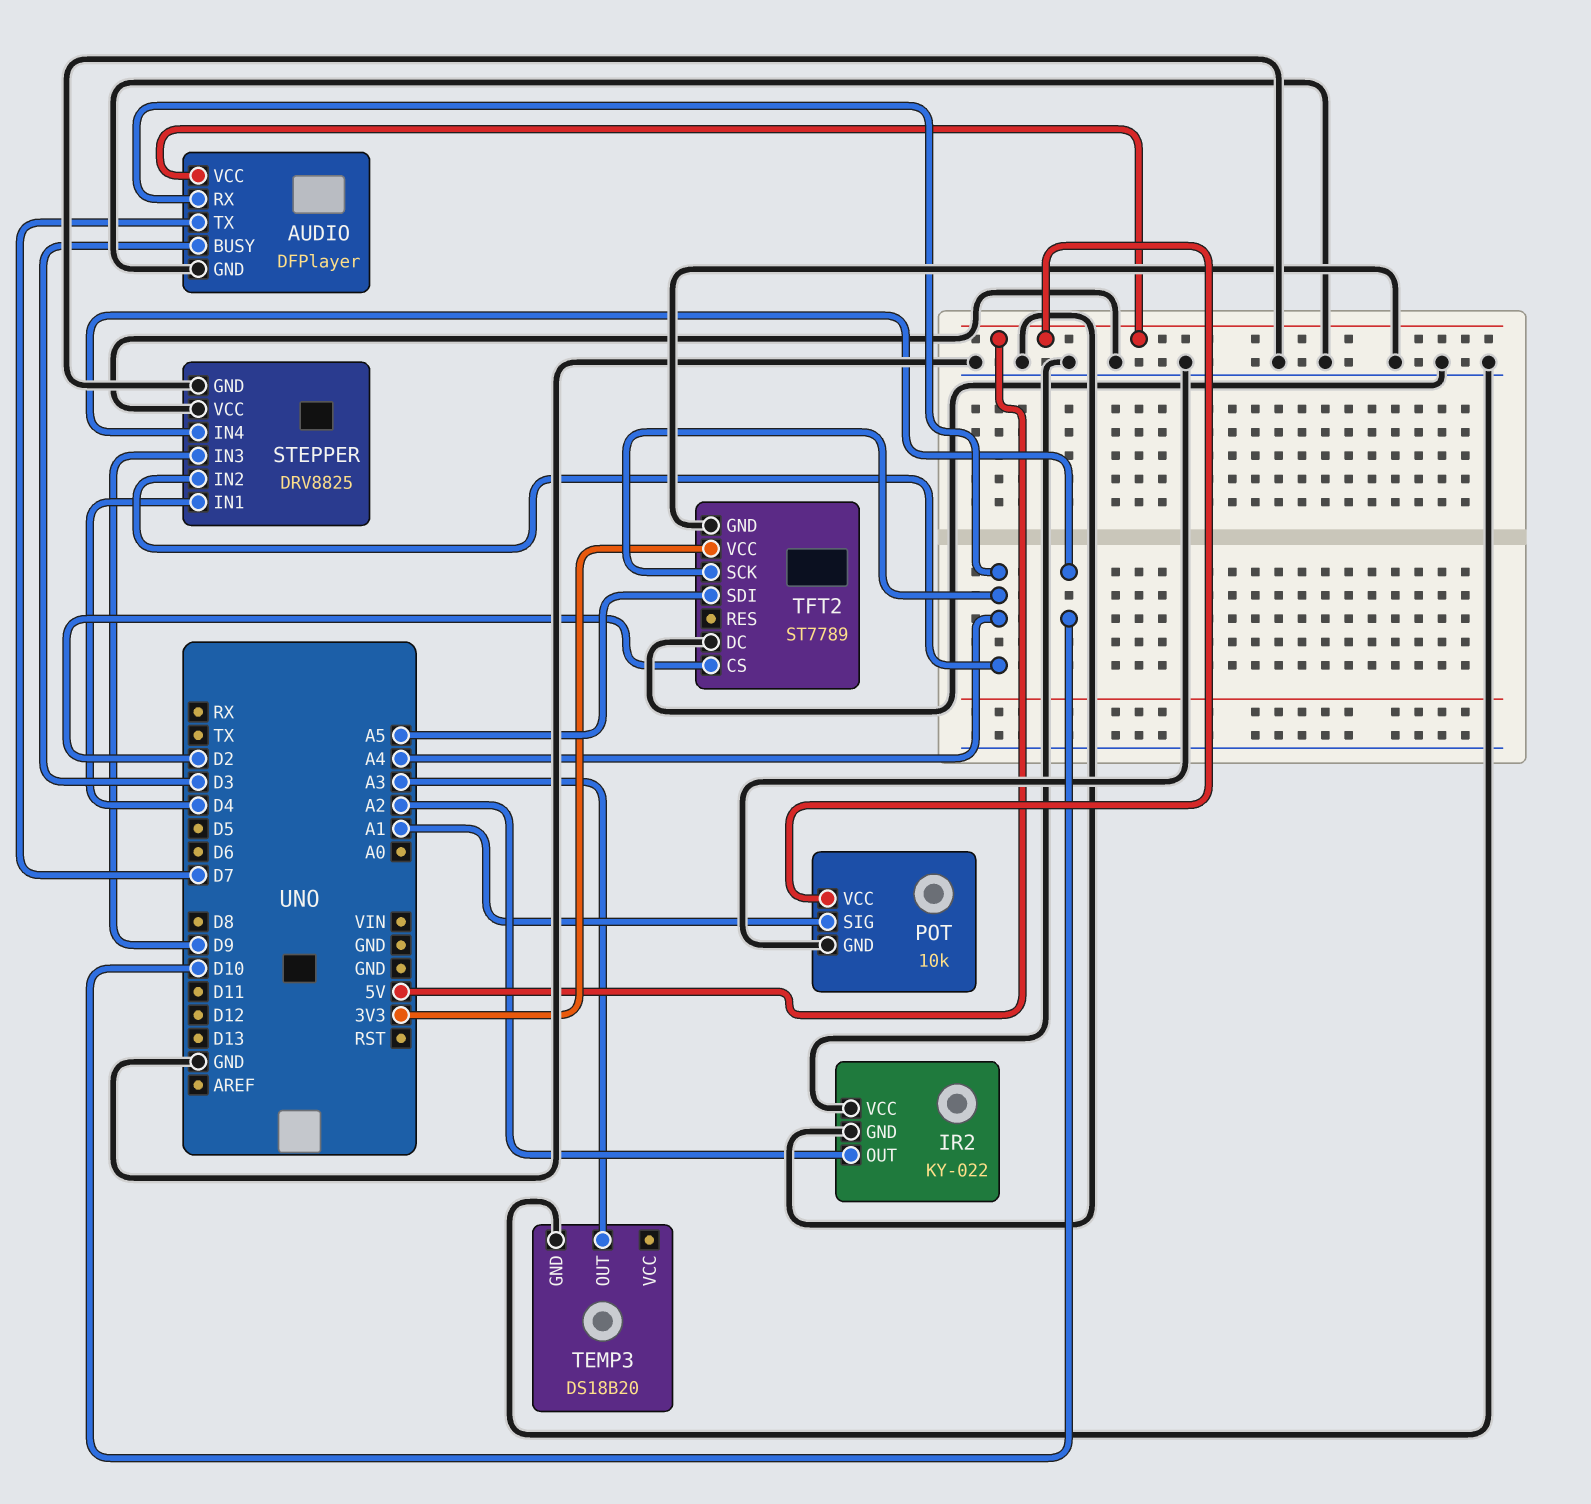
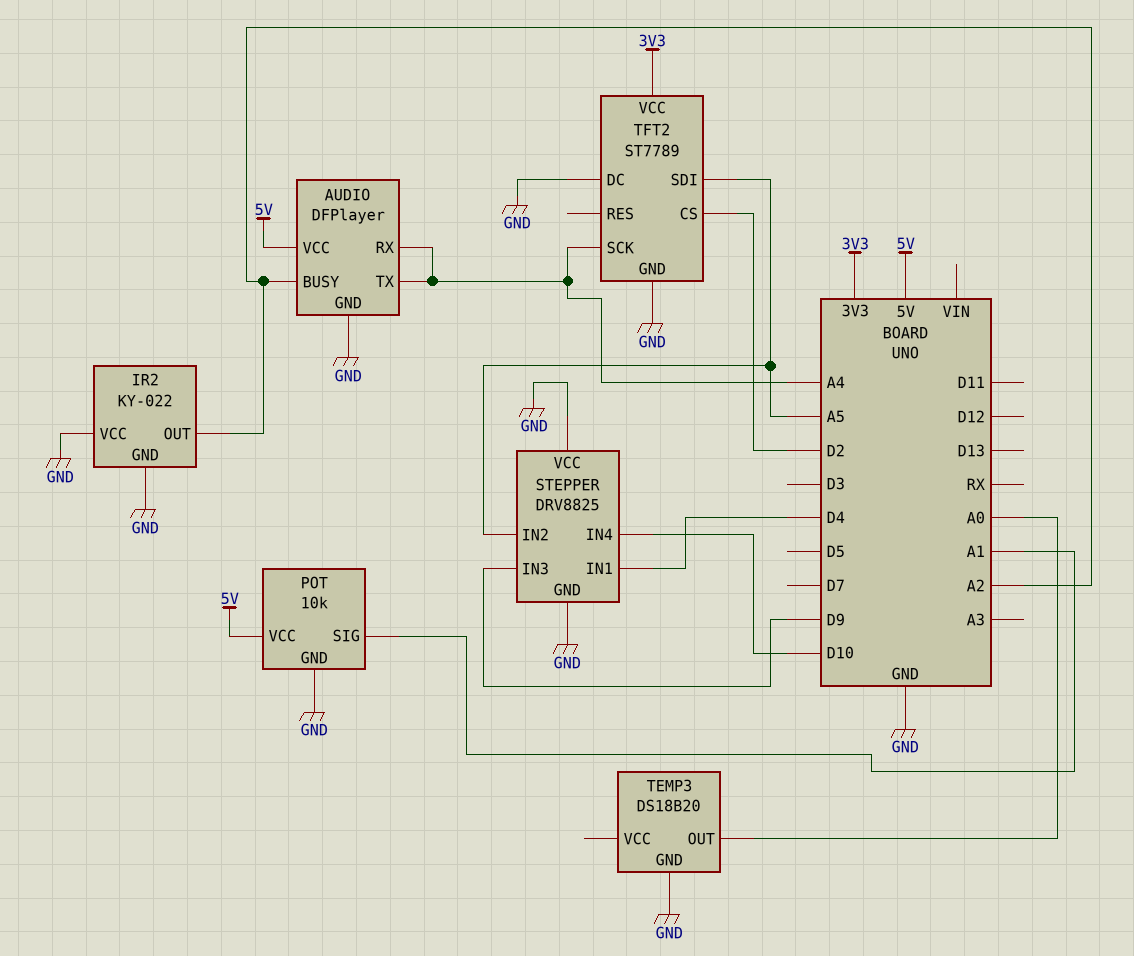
AUDIO pin BUSY: D3 -> A2
AUDIO pin TX: D7 -> A4
STEPPER pin IN2: A4 -> A5
TEMP3 pin OUT: A3 -> A0

